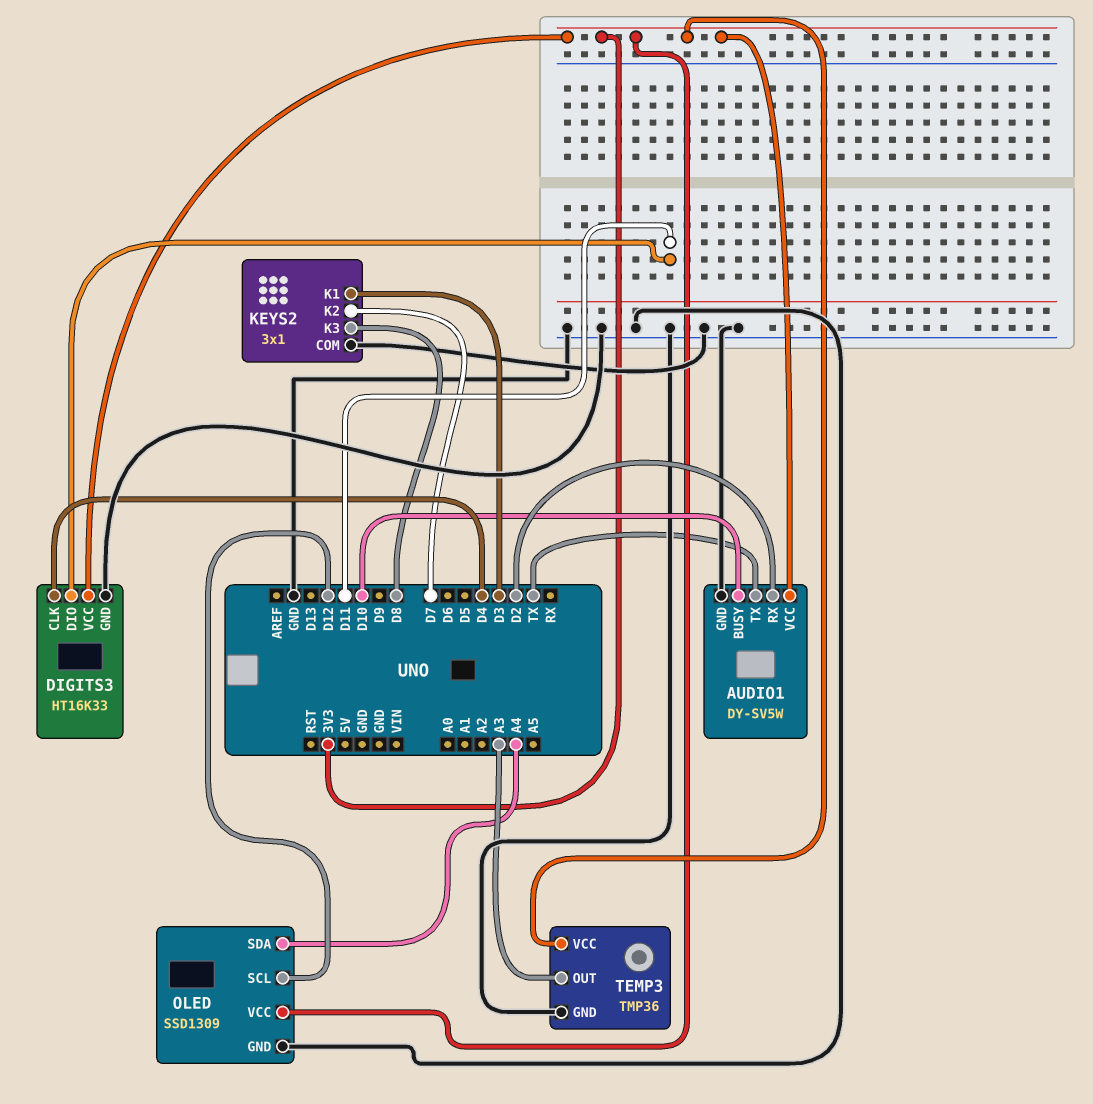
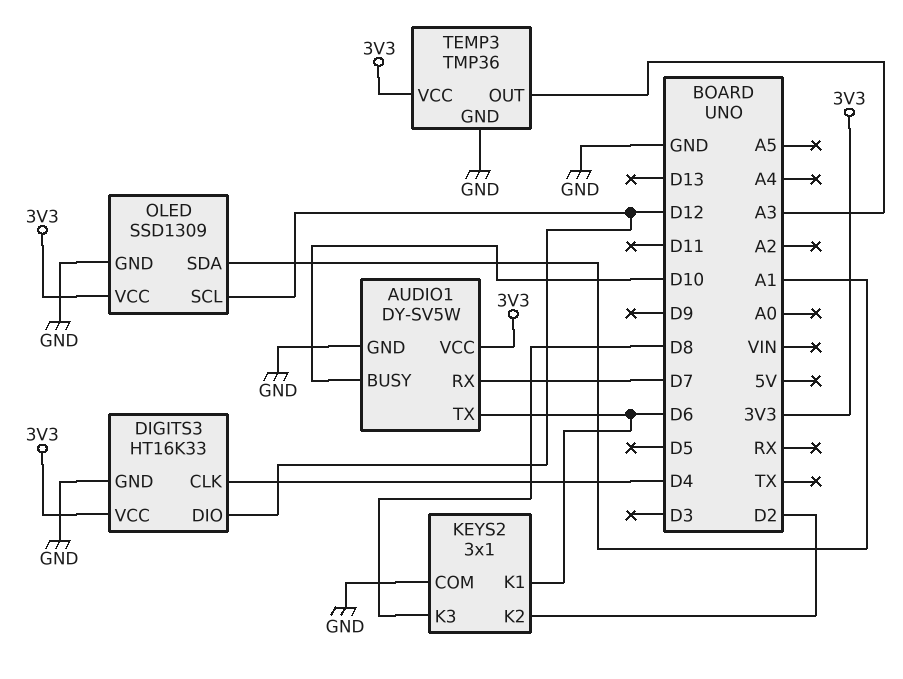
AUDIO1 pin RX: D2 -> D7
AUDIO1 pin TX: TX -> D6
DIGITS3 pin DIO: D11 -> D12
KEYS2 pin K1: D3 -> D6
KEYS2 pin K2: D7 -> D2
OLED pin SDA: A4 -> A1

